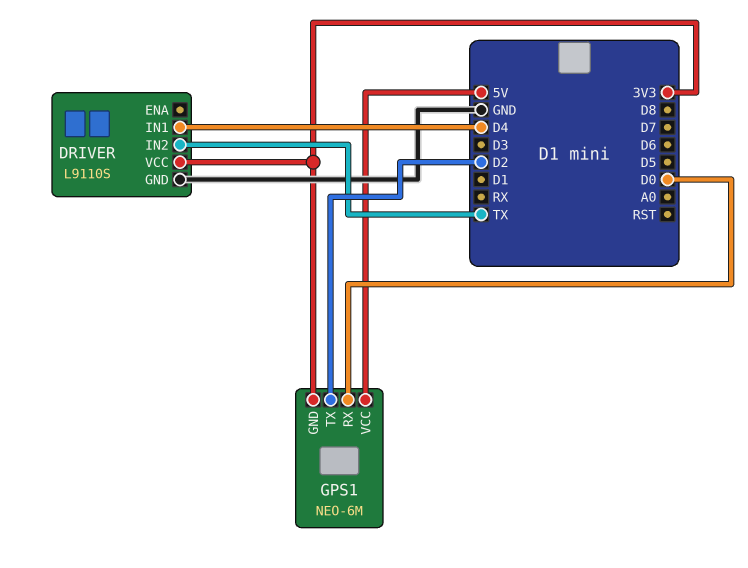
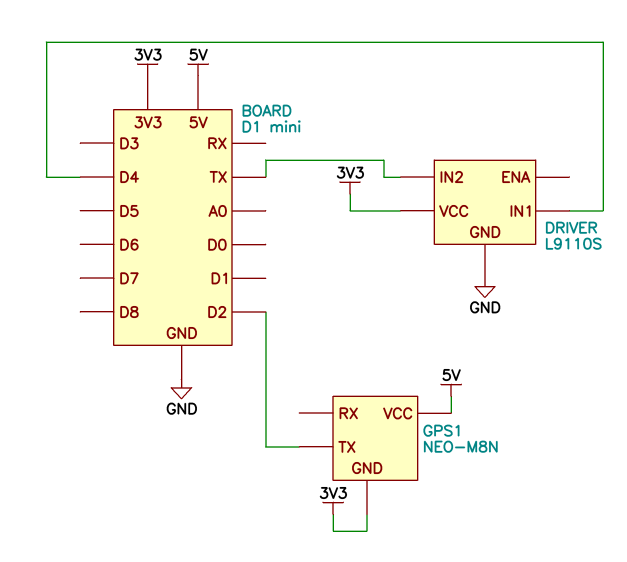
GPS1: NEO-6M -> NEO-M8N
GPS1 pin RX: D0 -> none

